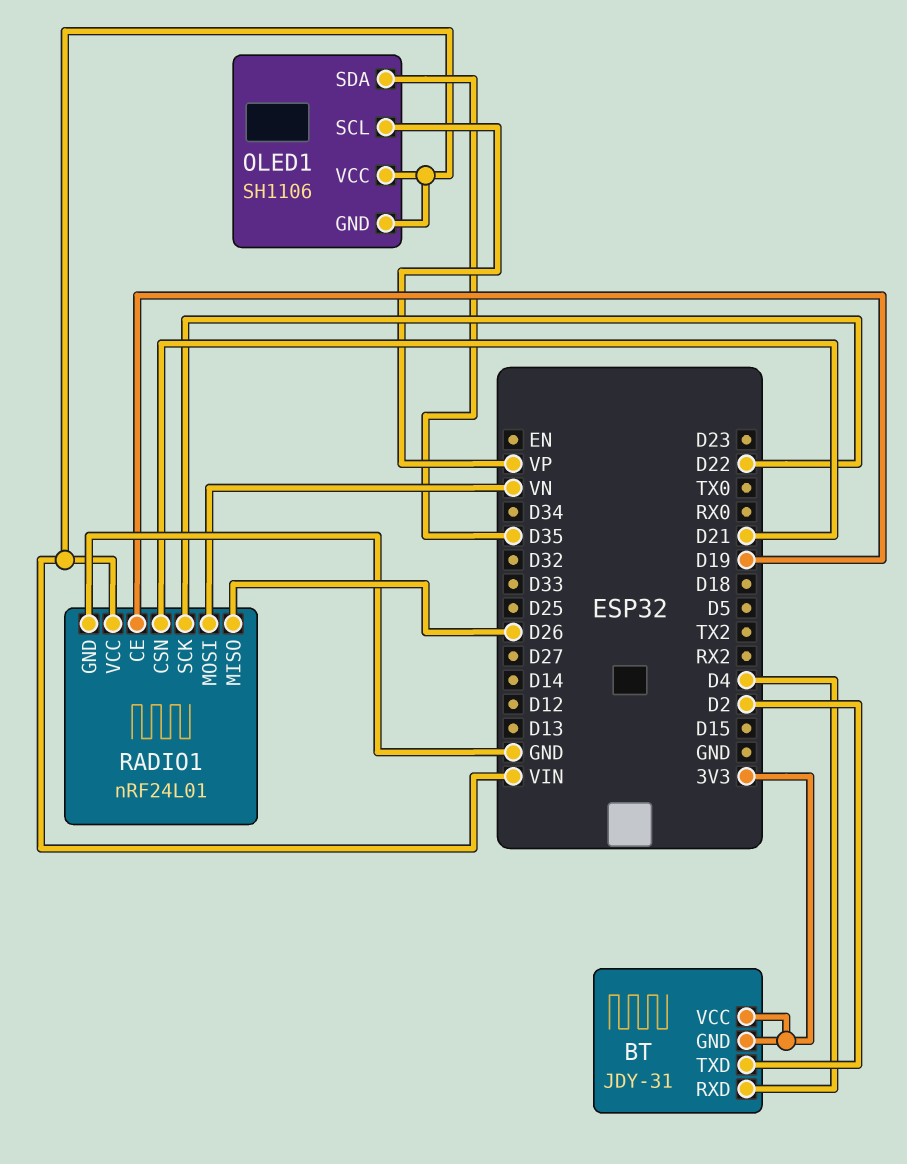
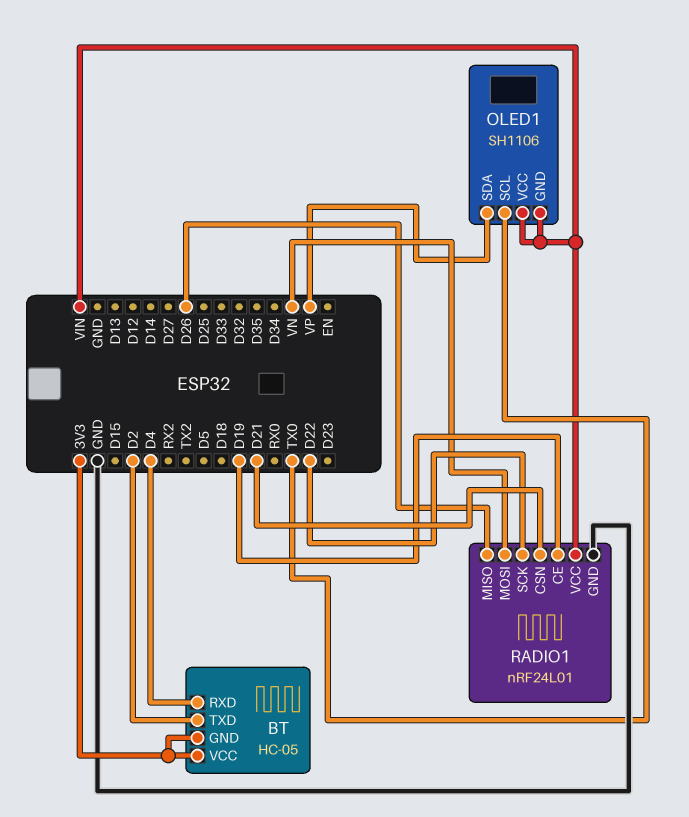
BT: JDY-31 -> HC-05
OLED1 pin SCL: VP -> TX0
OLED1 pin SDA: D35 -> VP

